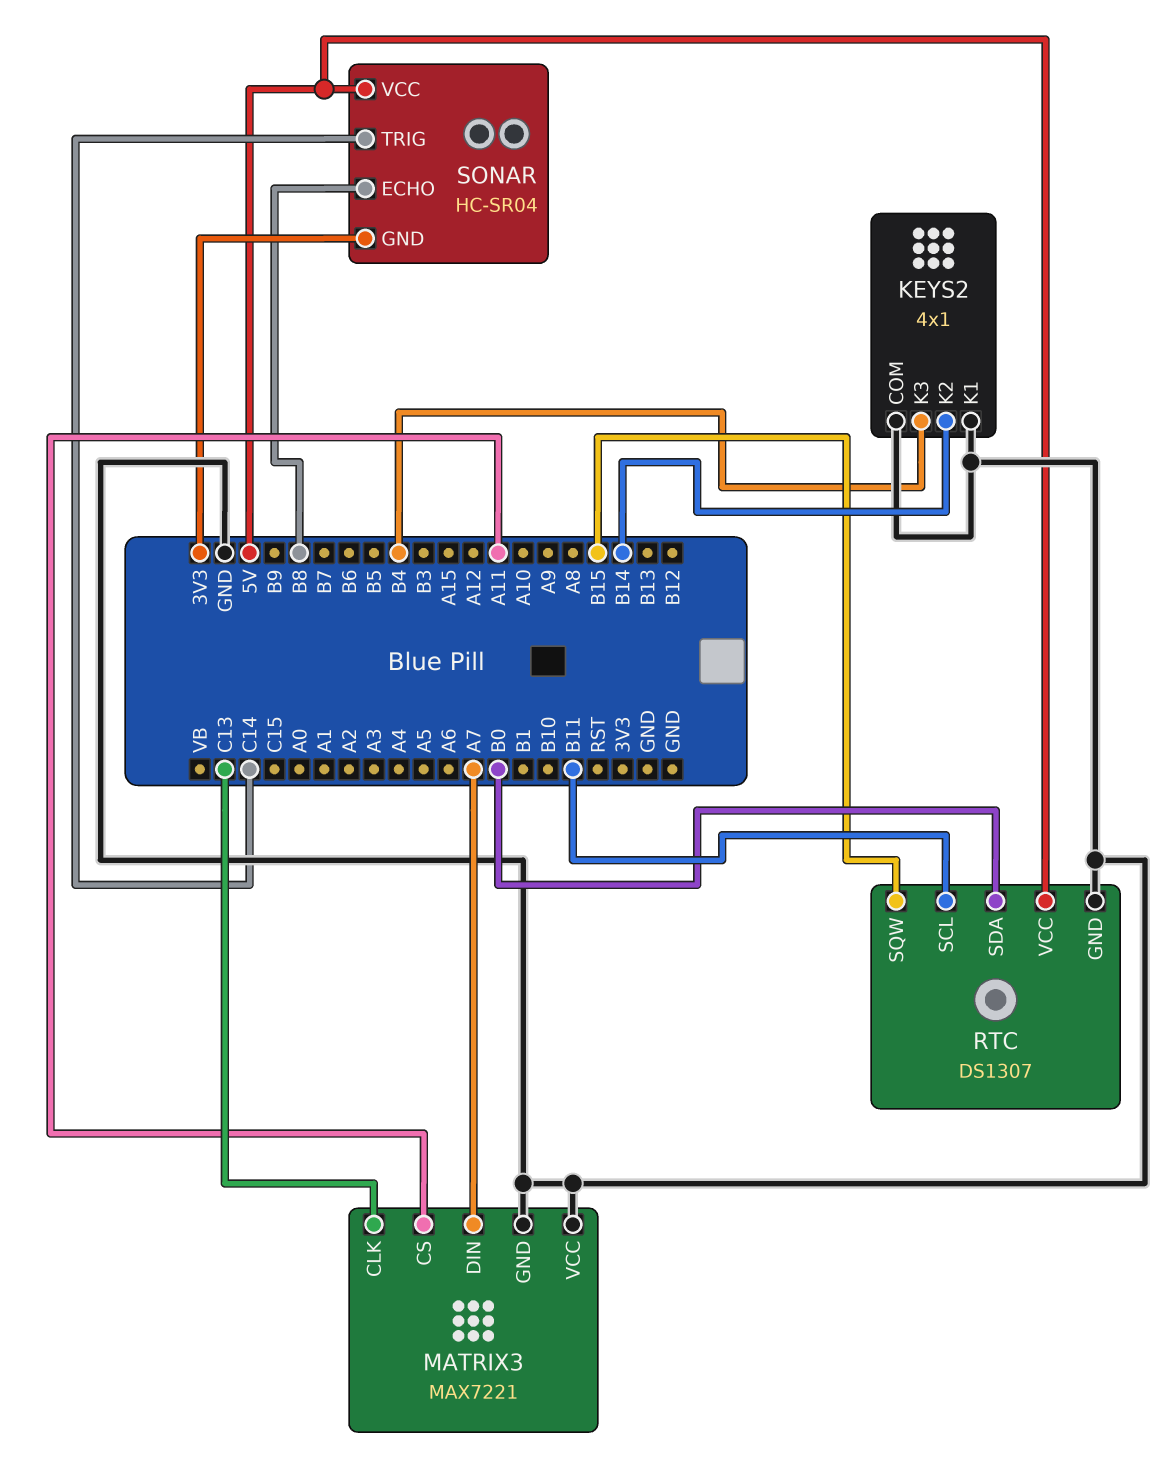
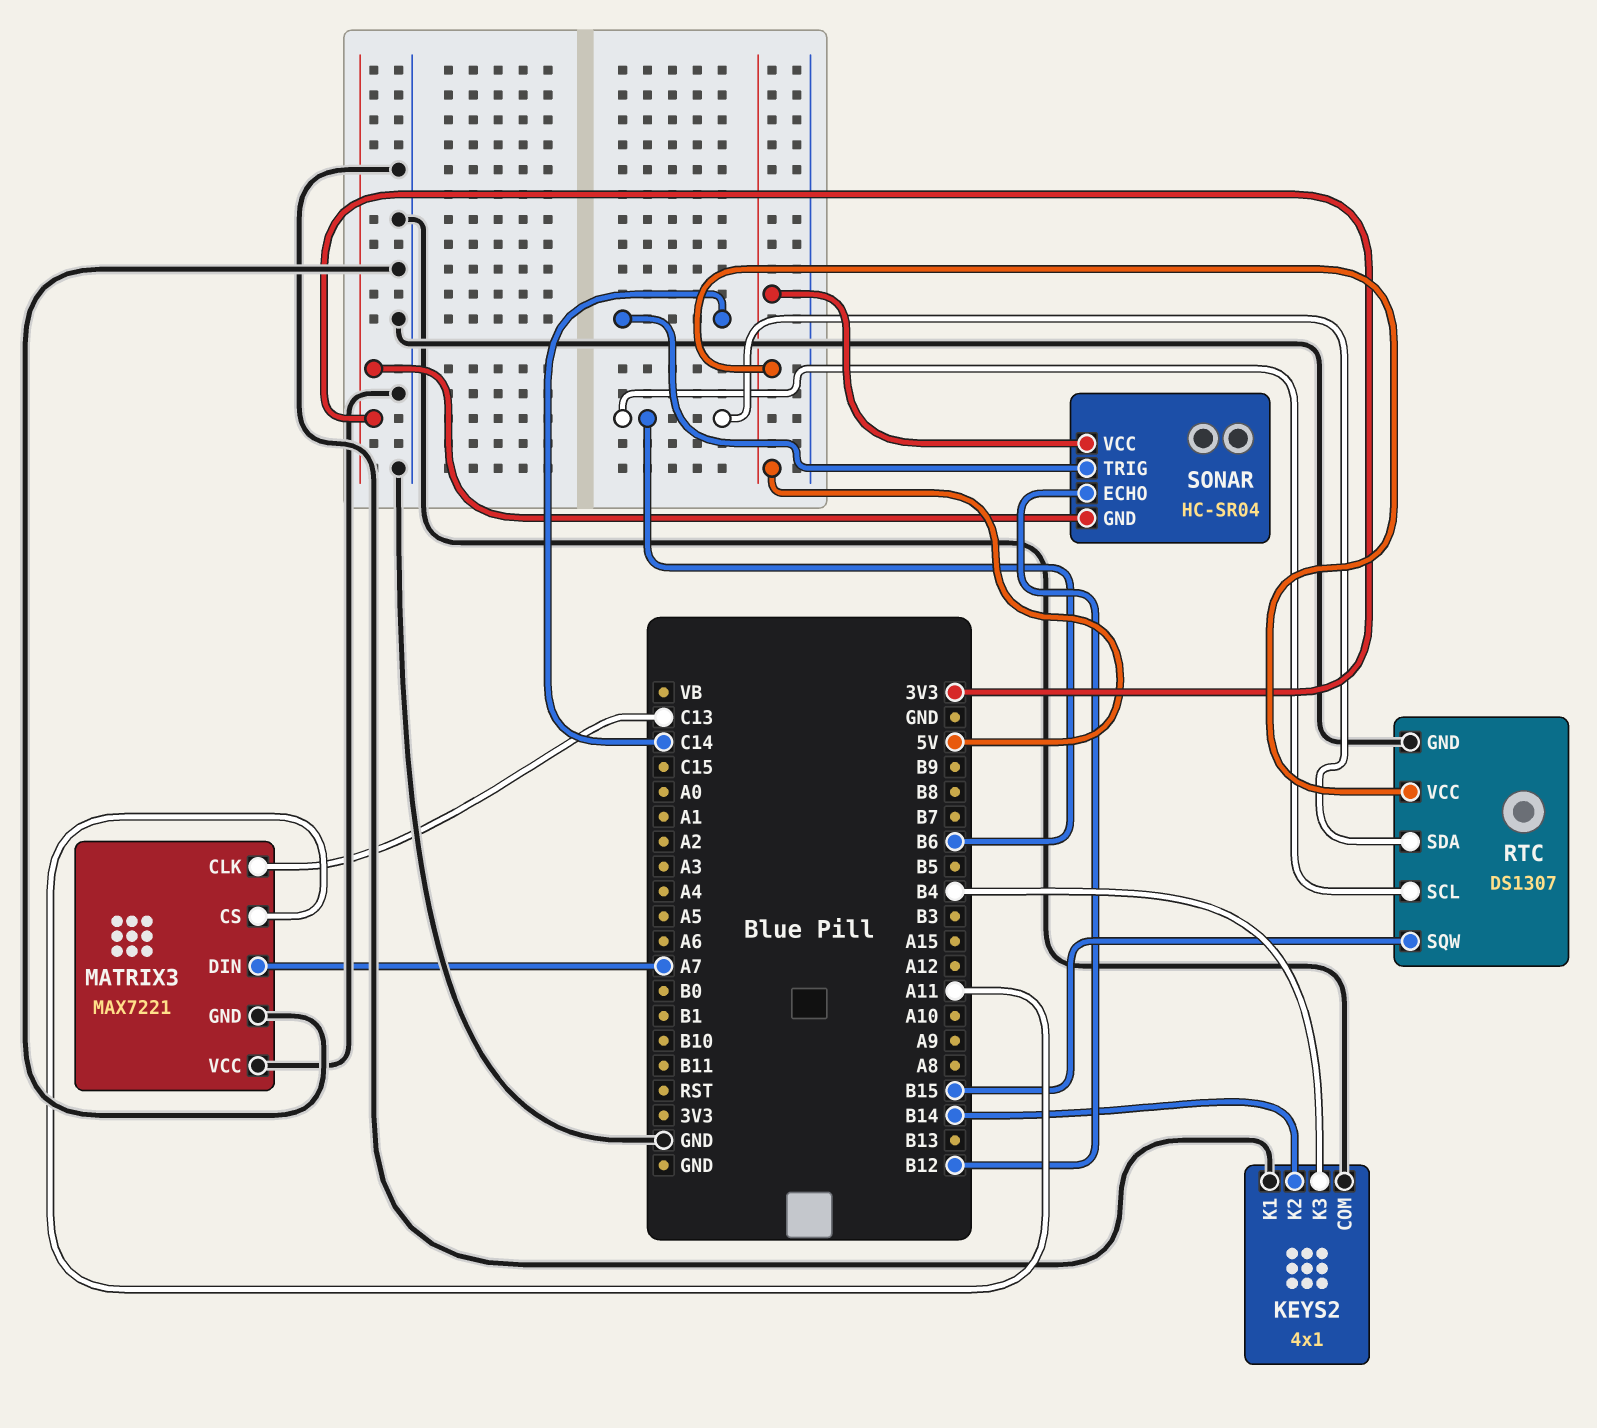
RTC pin SCL: B11 -> B6
RTC pin SDA: B0 -> B6
SONAR pin ECHO: B8 -> B12

